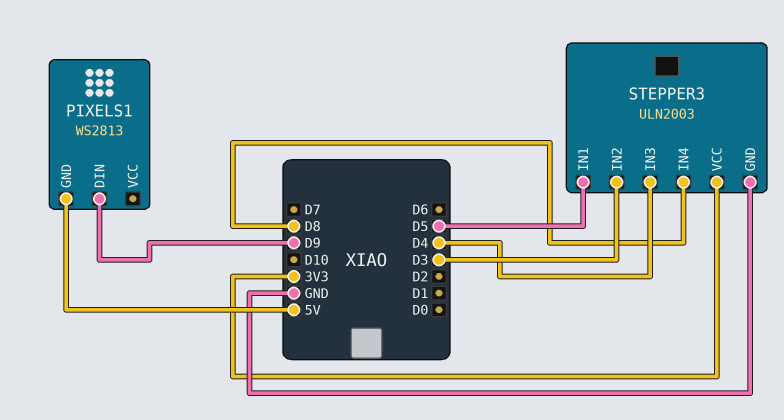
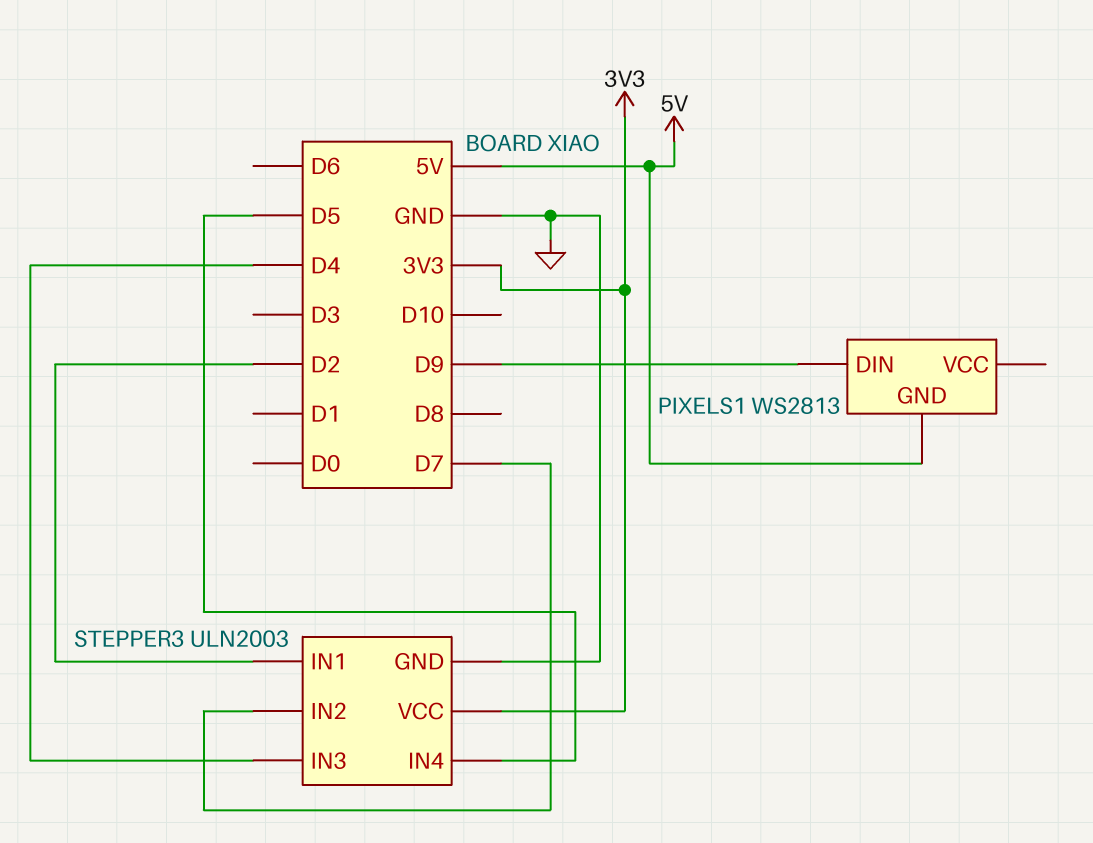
STEPPER3 pin IN1: D5 -> D2
STEPPER3 pin IN2: D3 -> D7
STEPPER3 pin IN4: D8 -> D5

